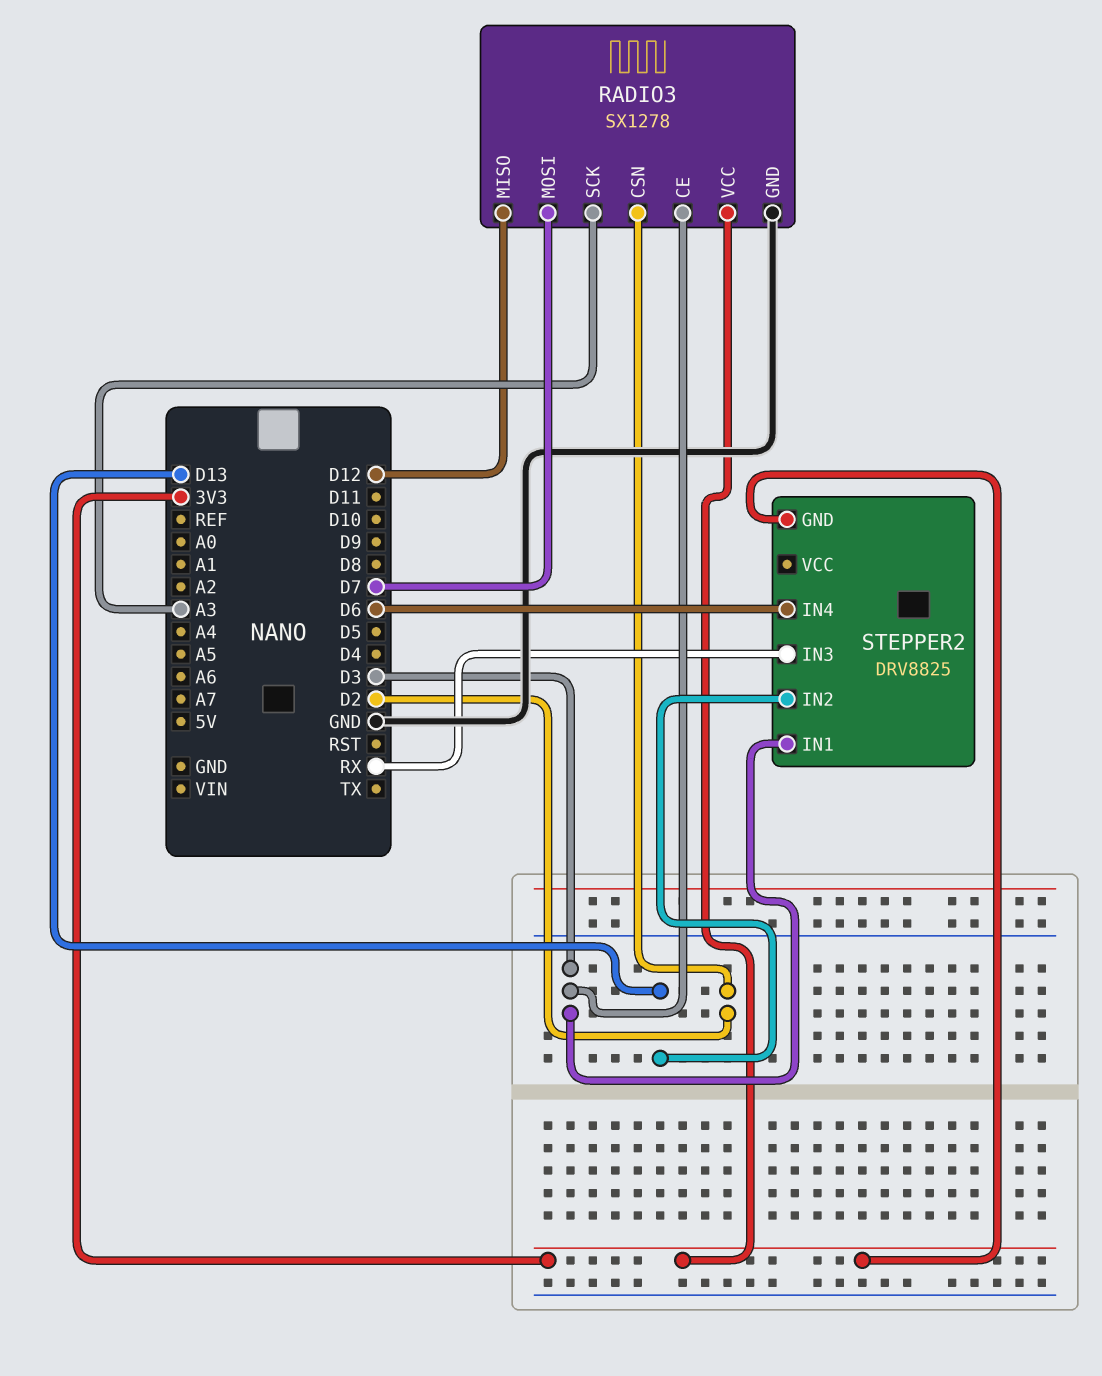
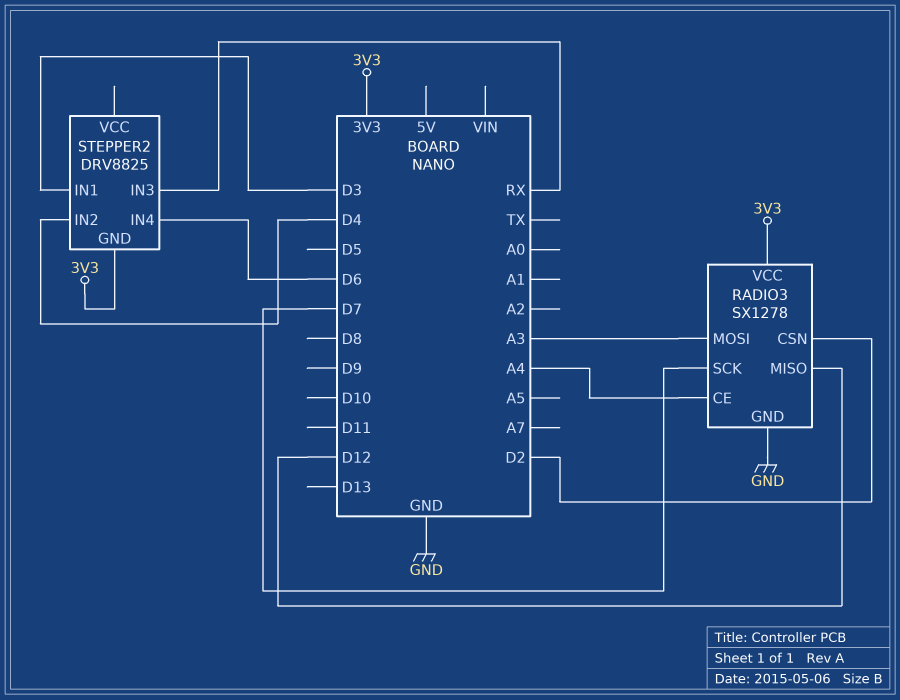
RADIO3 pin CE: D3 -> A4
RADIO3 pin MOSI: D7 -> A3
RADIO3 pin SCK: A3 -> D7
STEPPER2 pin IN2: D13 -> D4

